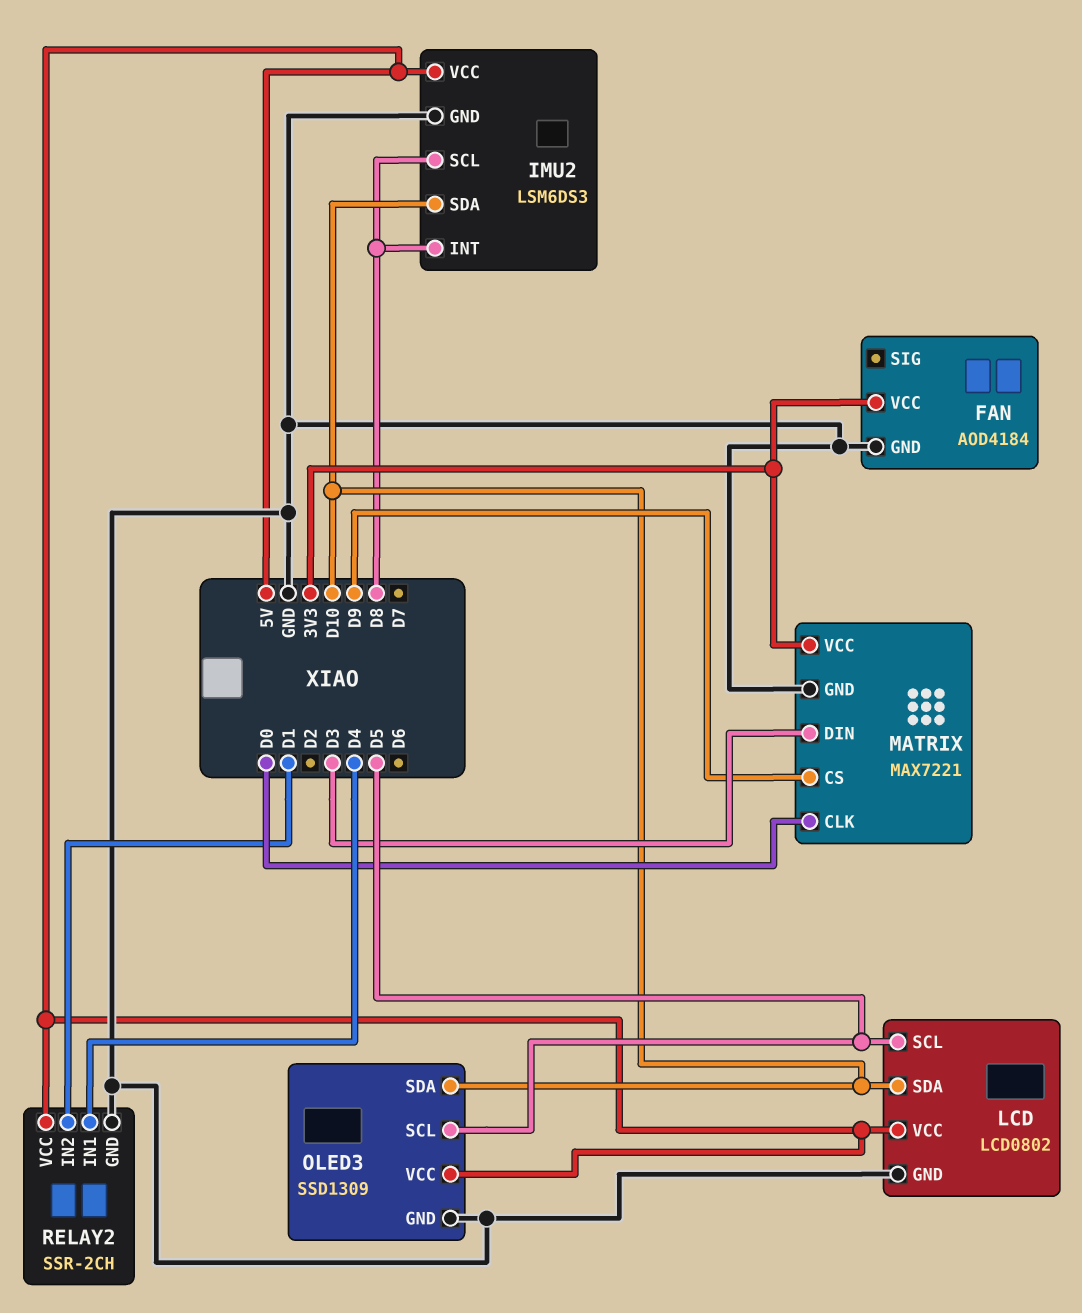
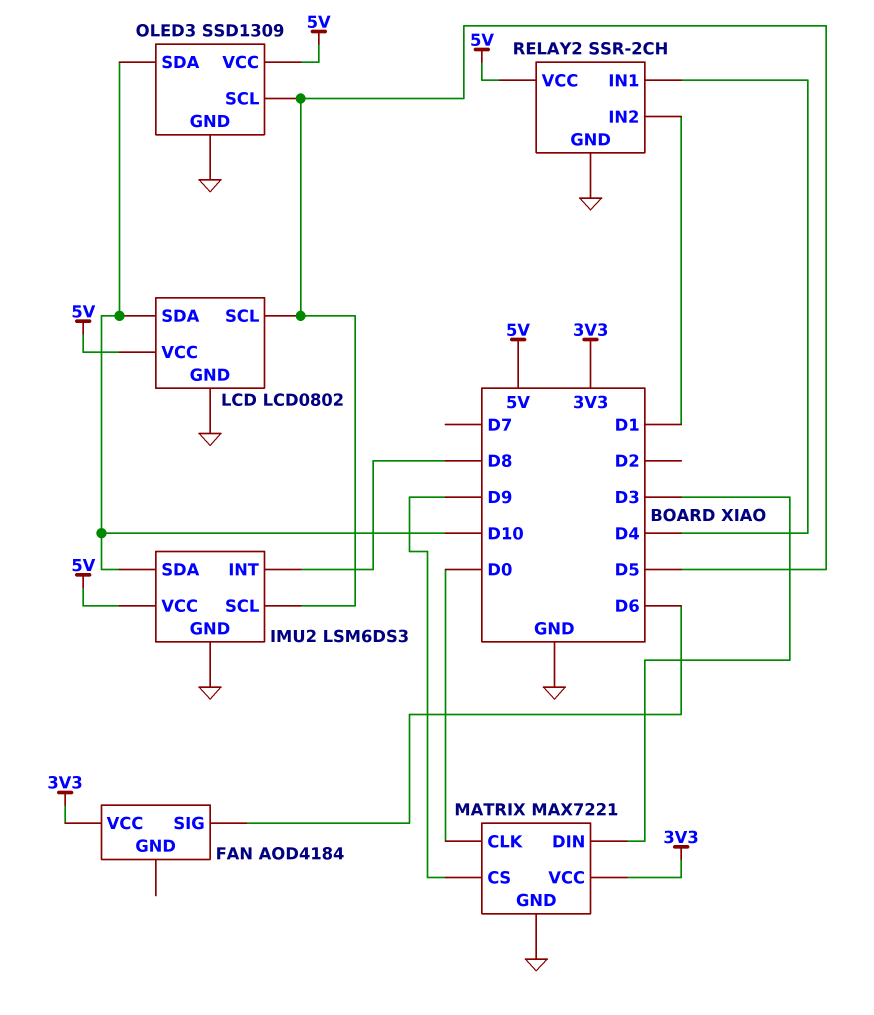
FAN pin GND: GND -> none
FAN pin SIG: none -> D6
IMU2 pin SCL: D8 -> D5

